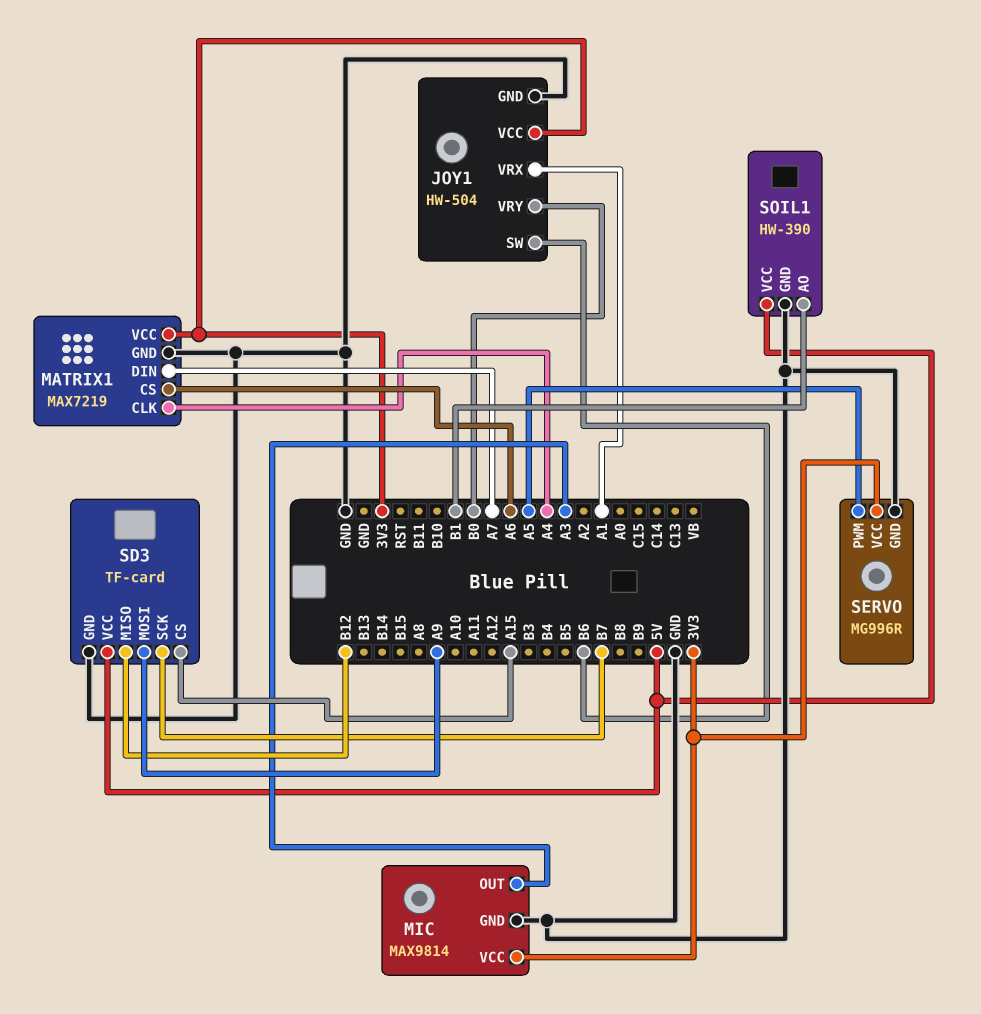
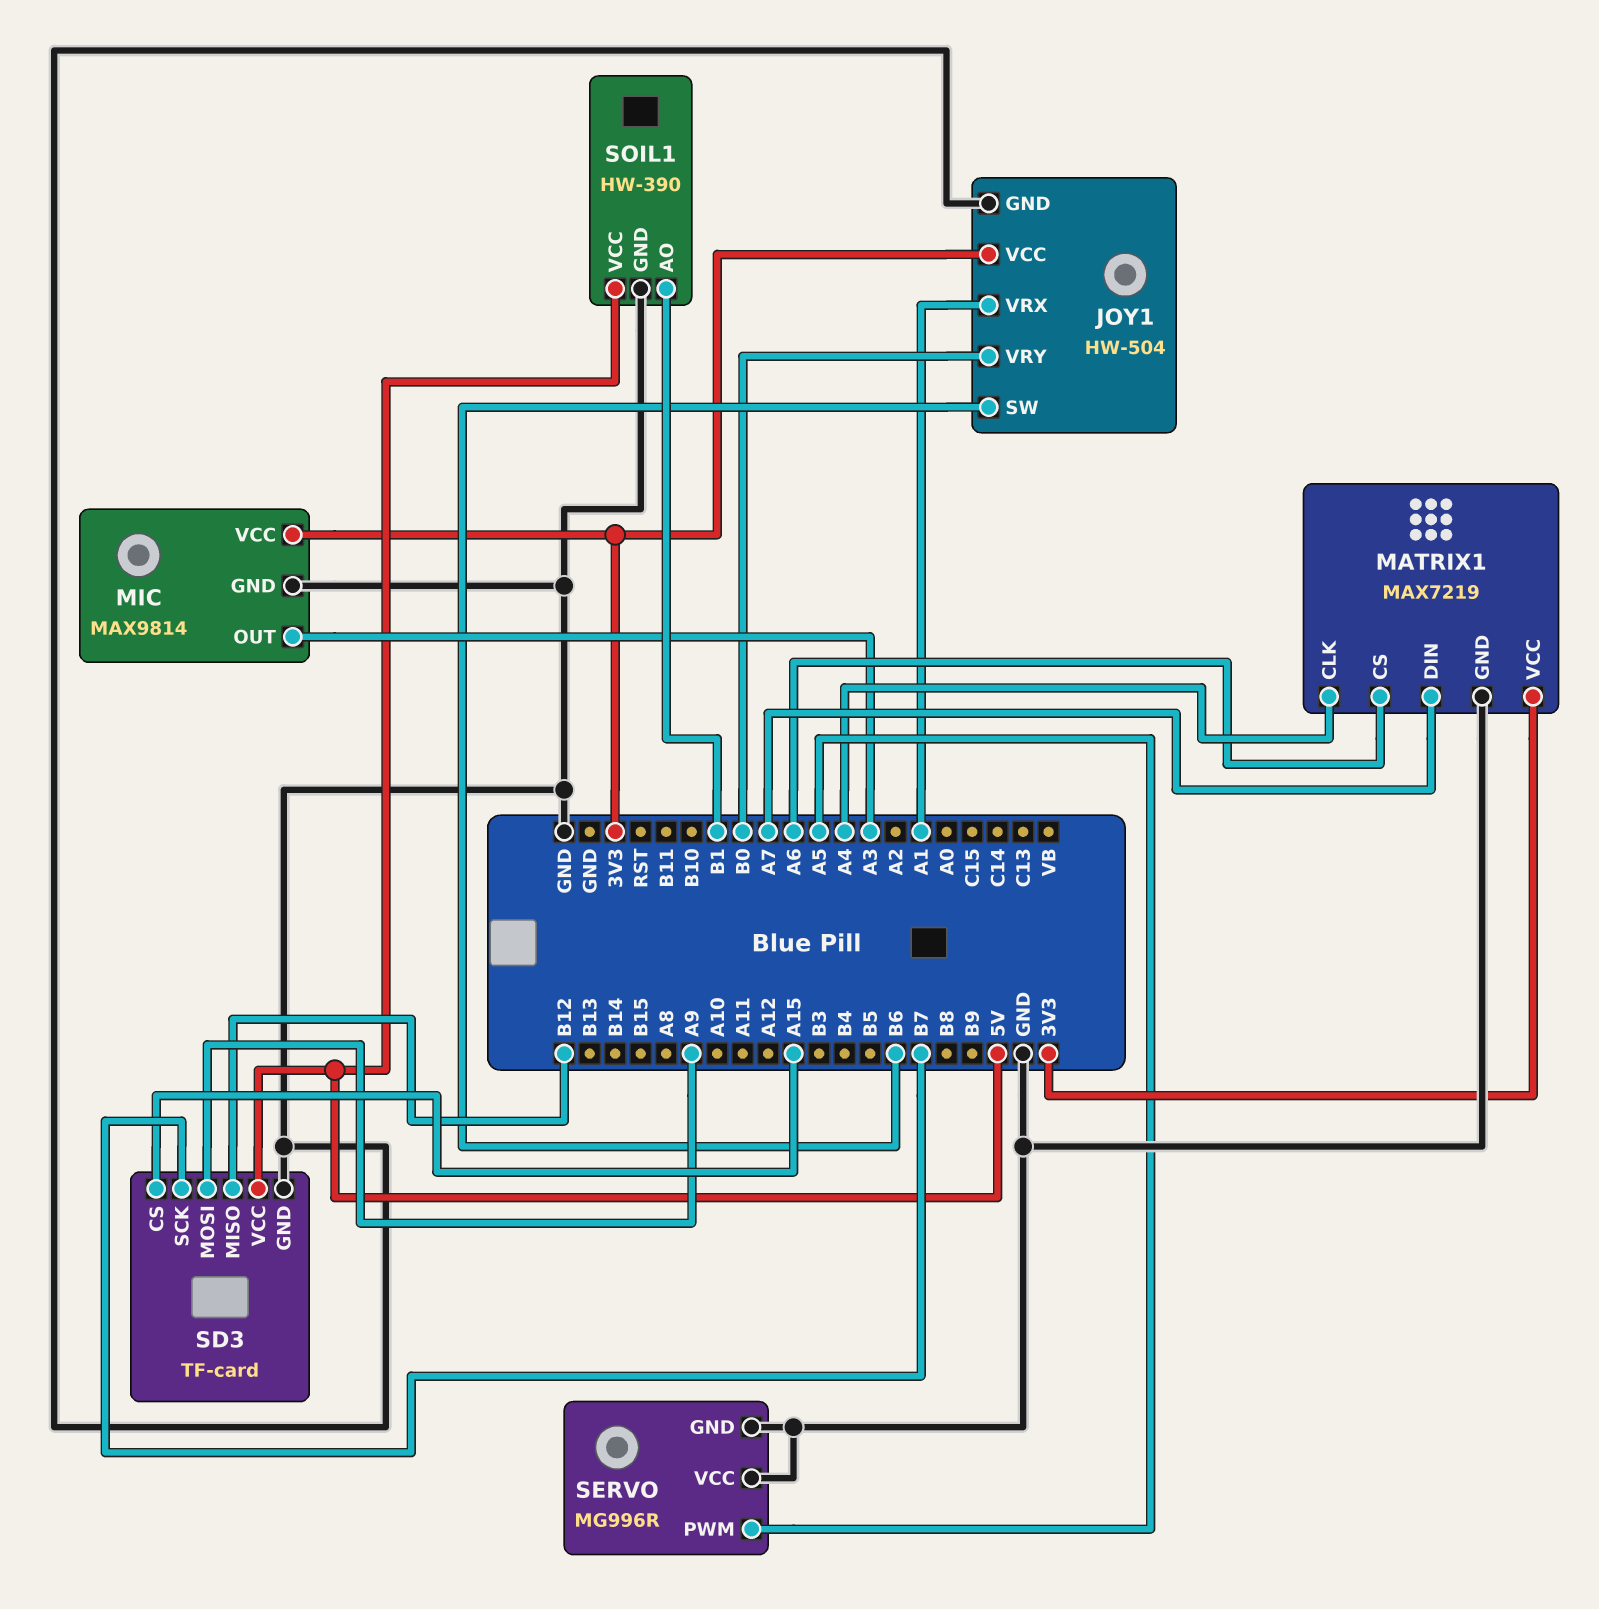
SERVO pin VCC: 3V3 -> GND

